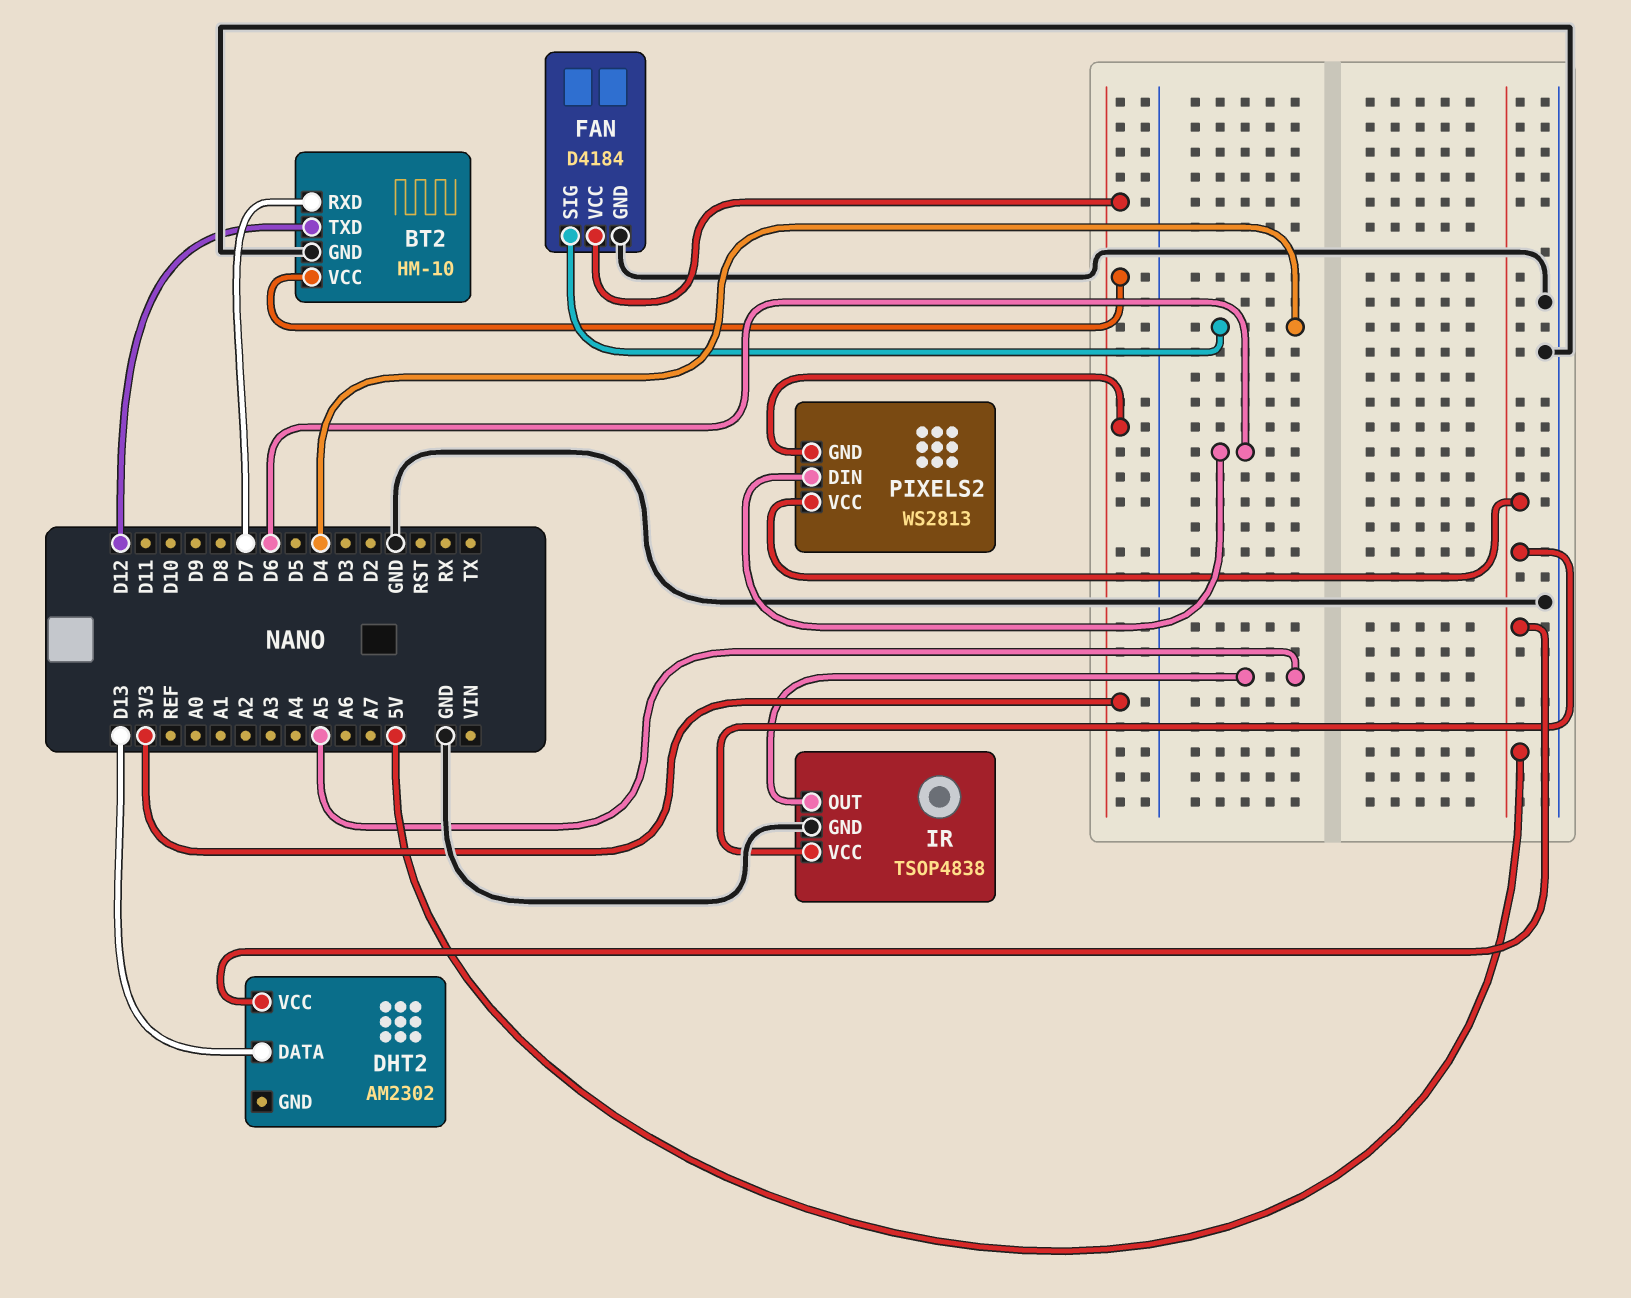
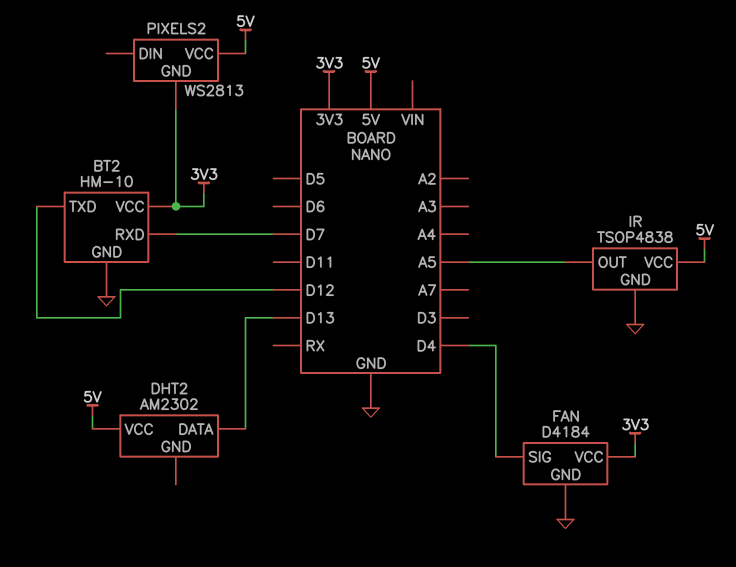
PIXELS2 pin DIN: D6 -> none

